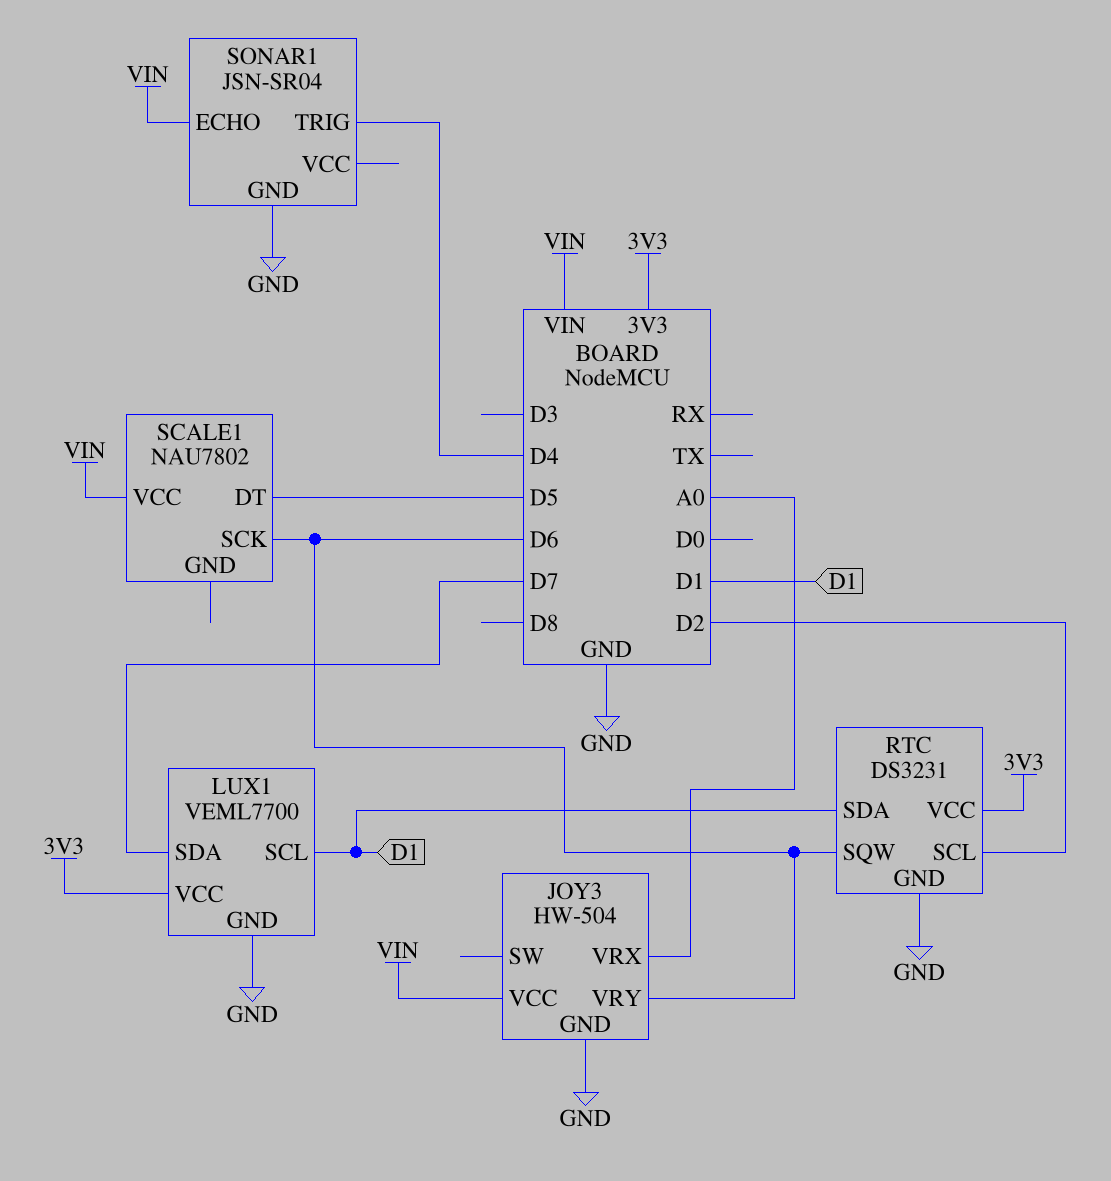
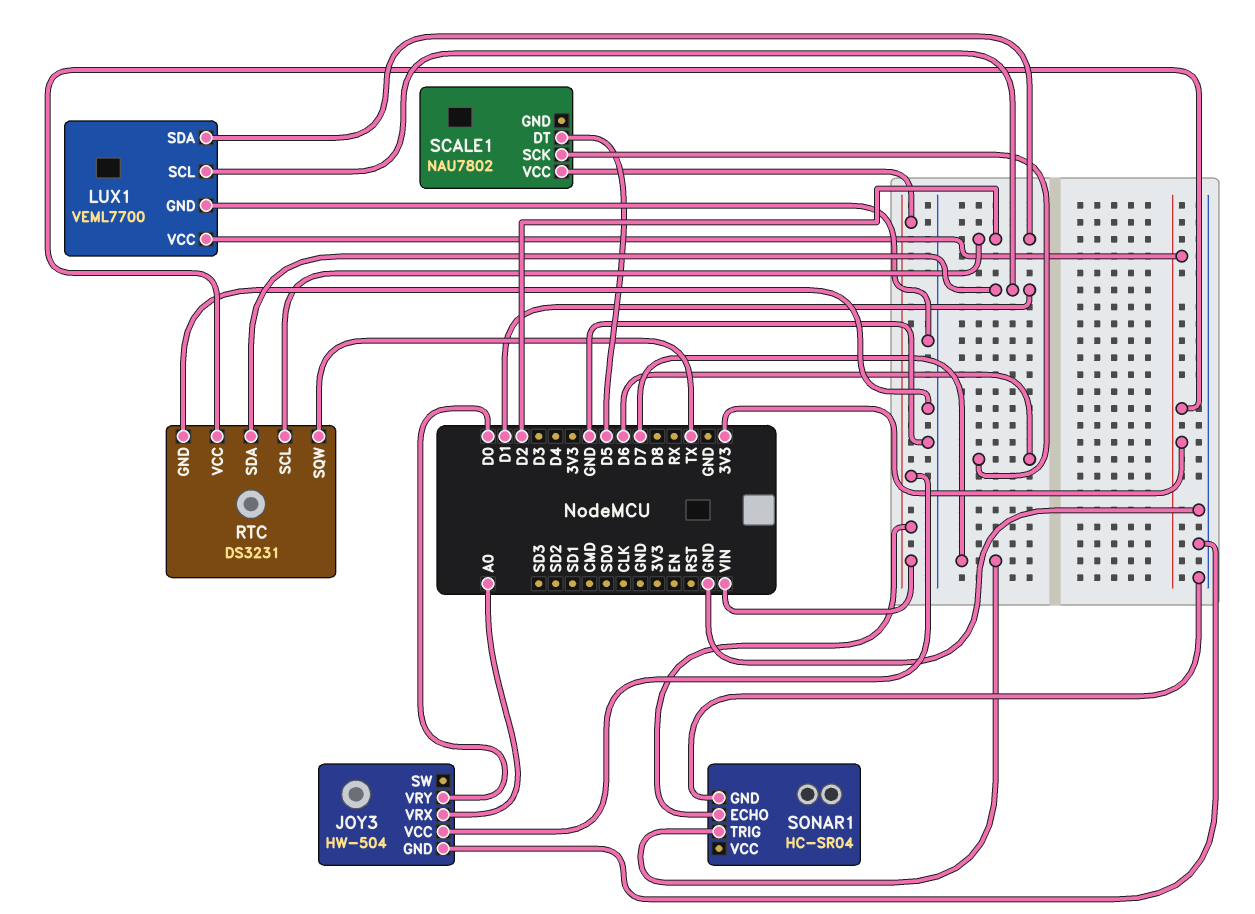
JOY3 pin VRY: D6 -> D0
LUX1 pin SDA: D7 -> D2
RTC pin SQW: D6 -> TX
SONAR1: JSN-SR04 -> HC-SR04
SONAR1 pin TRIG: D4 -> D7

